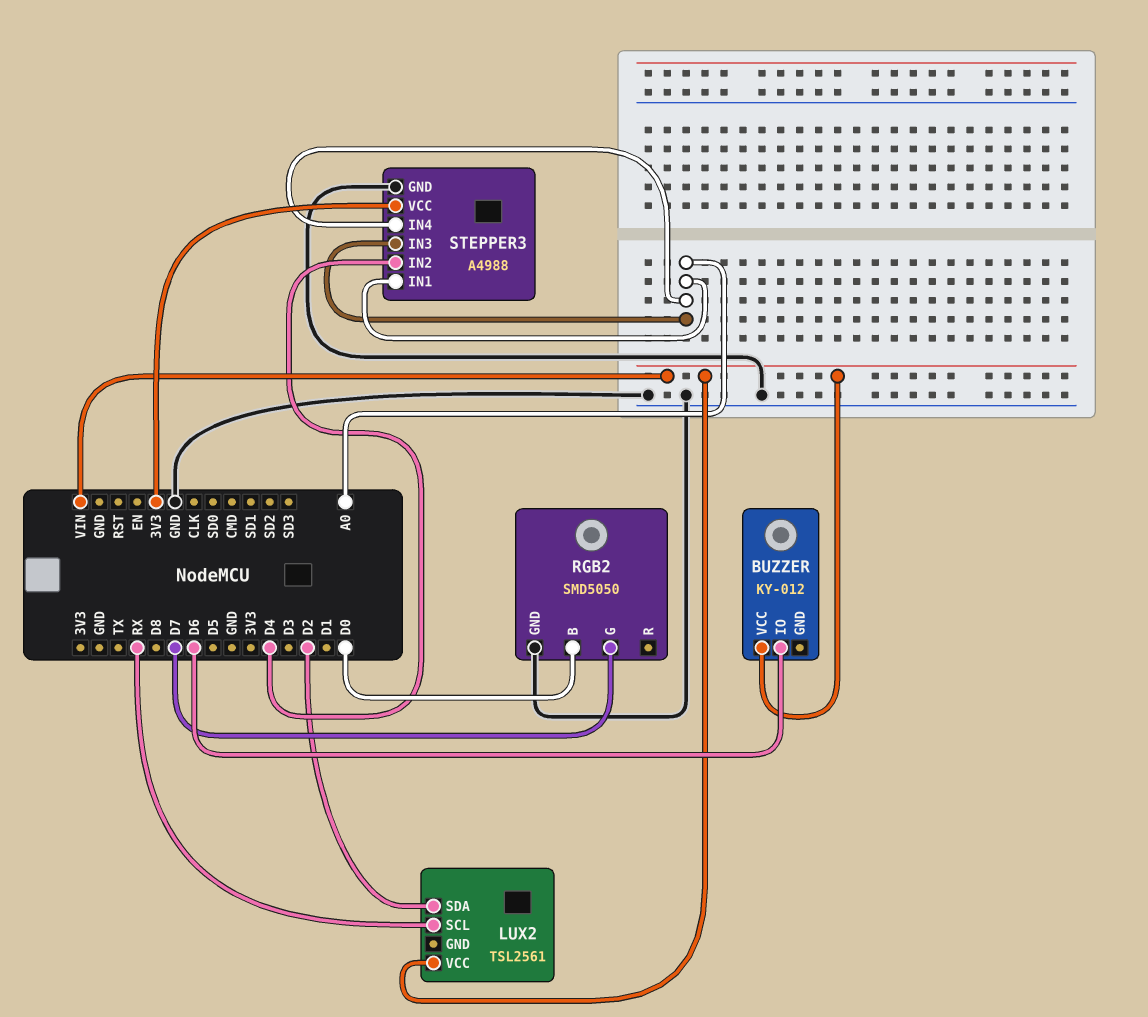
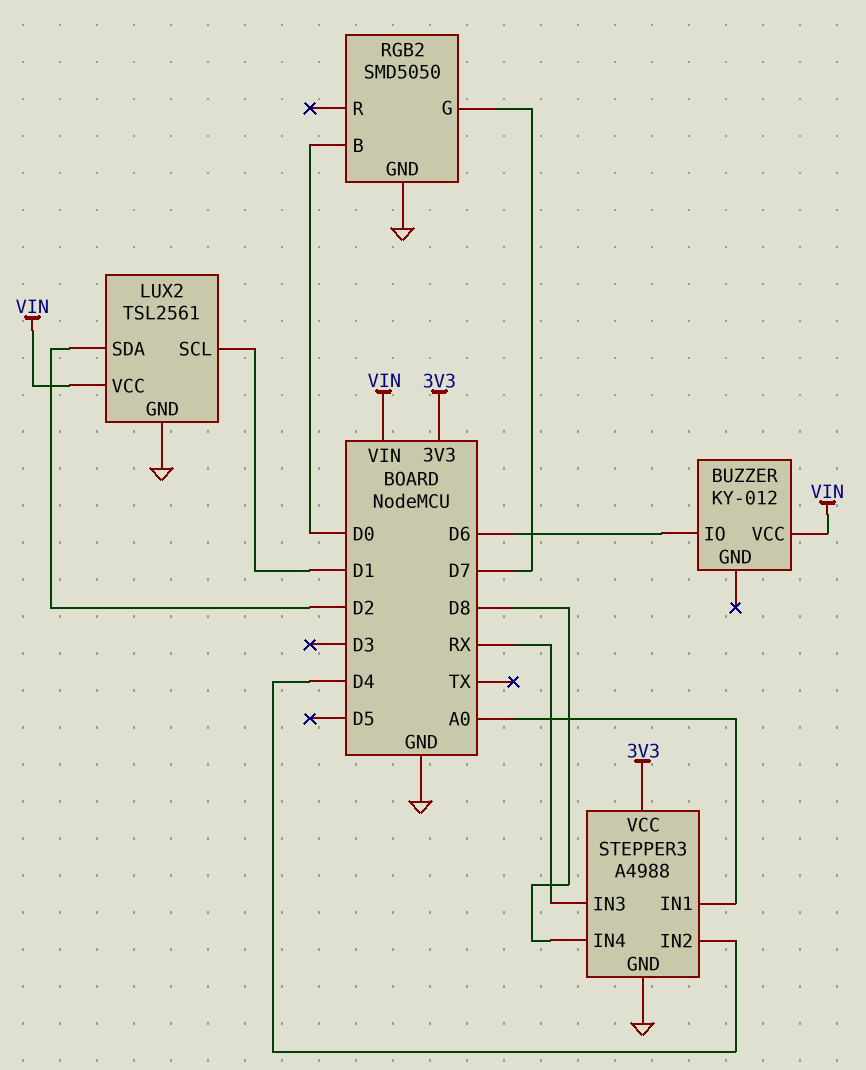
LUX2 pin GND: none -> GND
LUX2 pin SCL: RX -> D1
STEPPER3 pin IN3: A0 -> RX
STEPPER3 pin IN4: A0 -> D8

